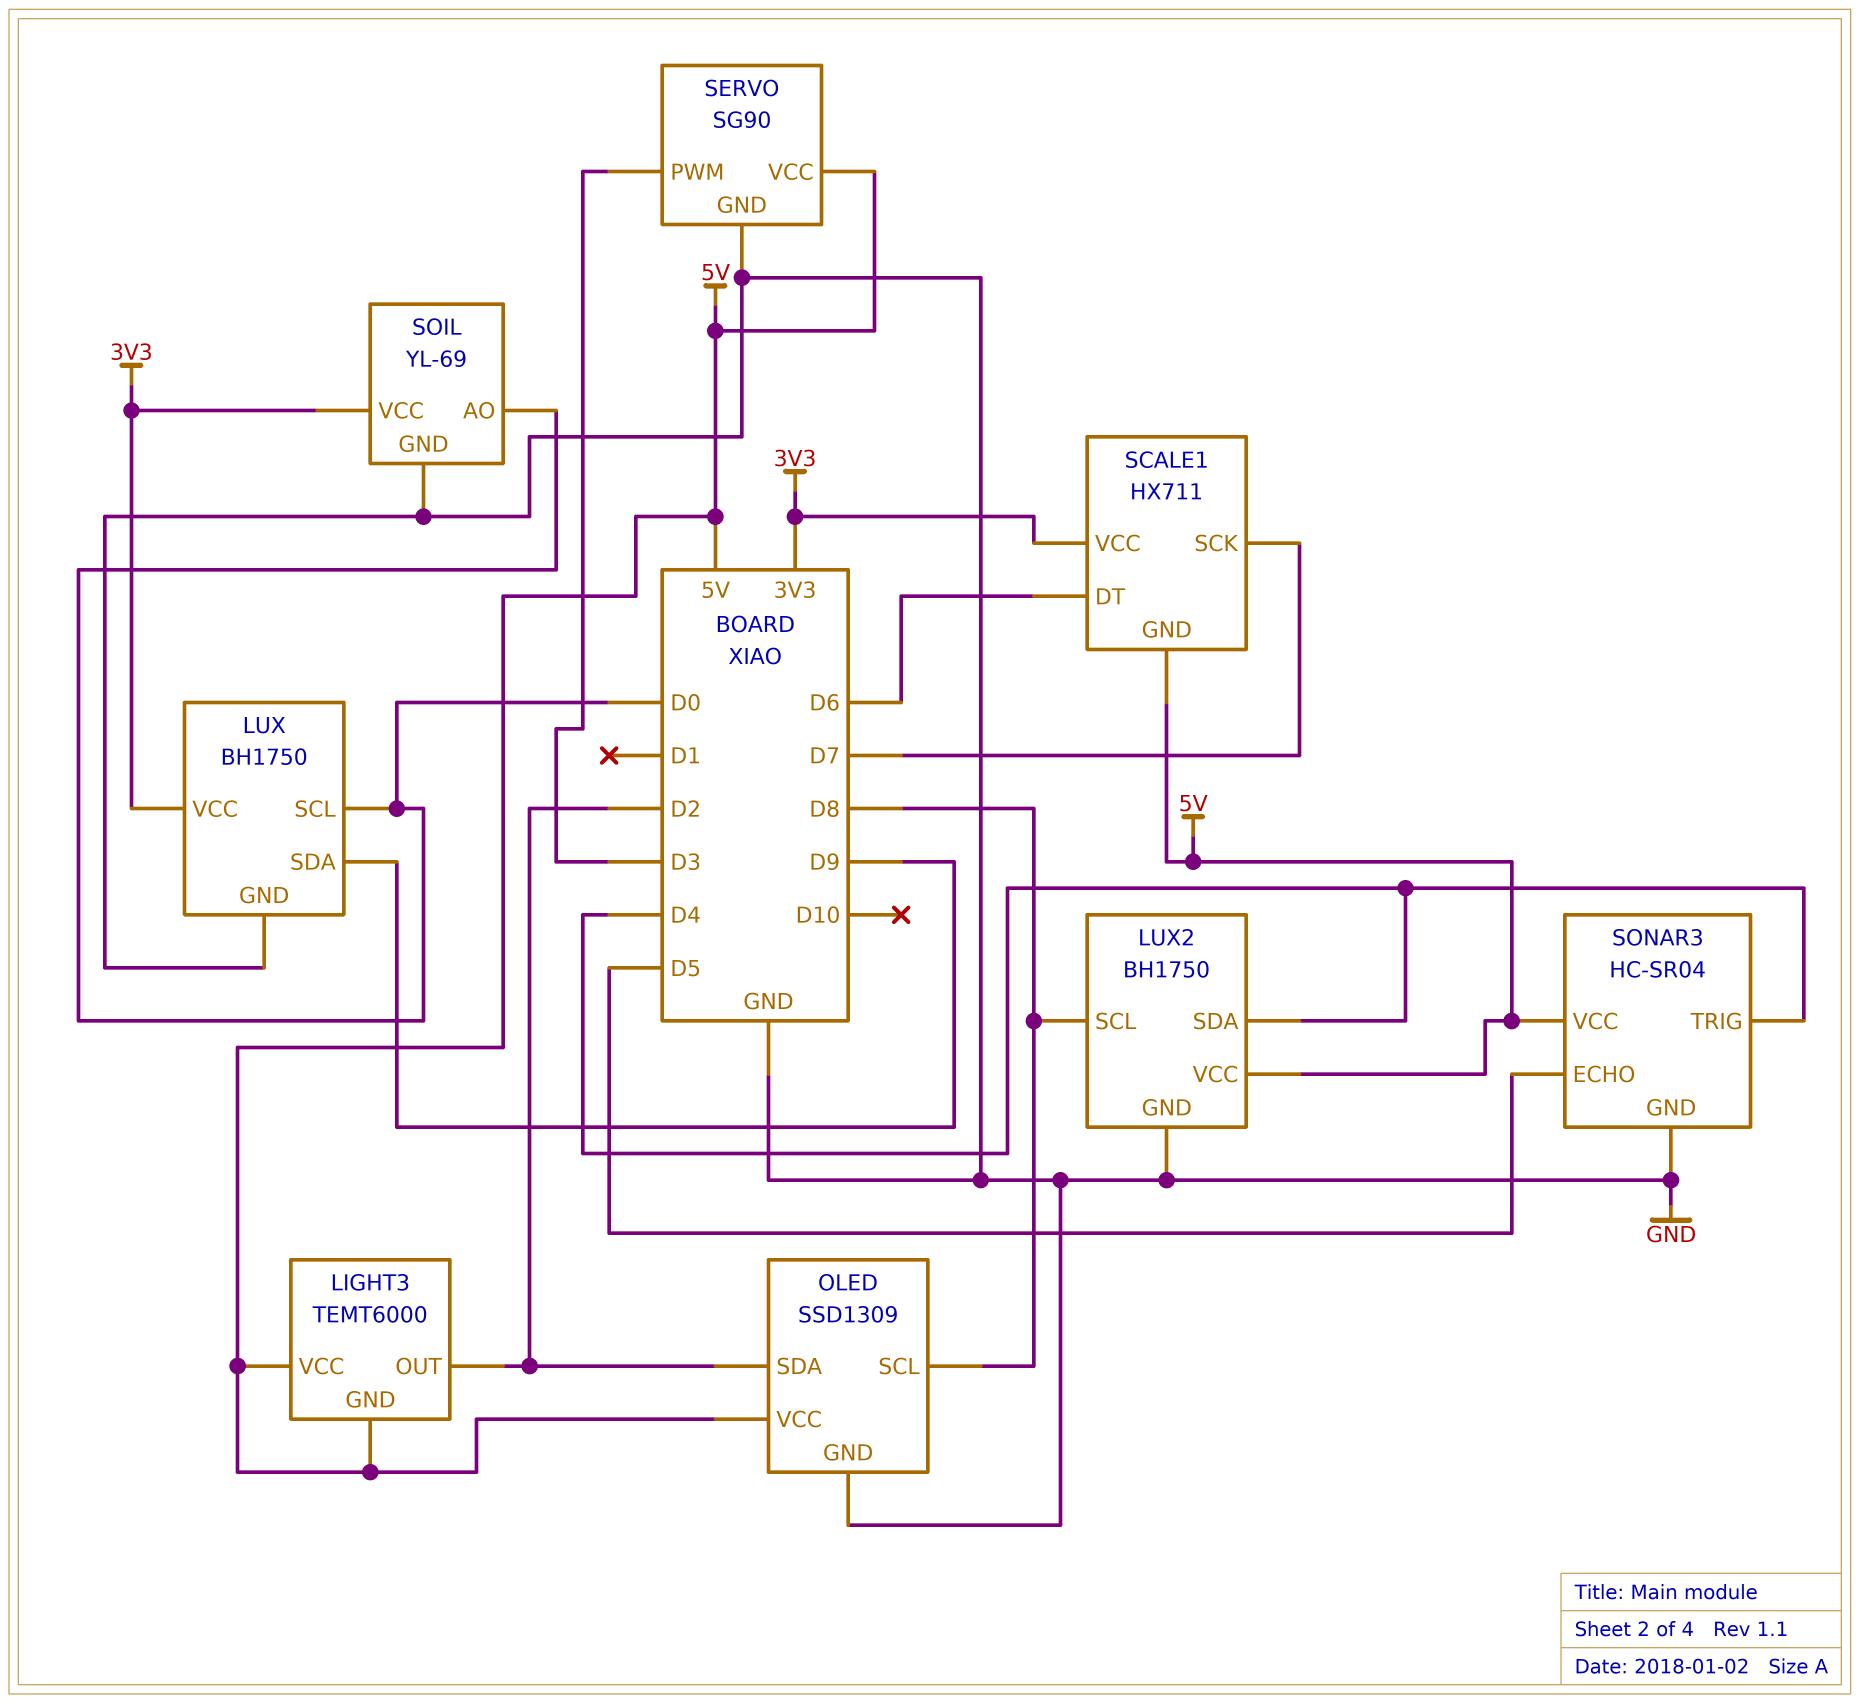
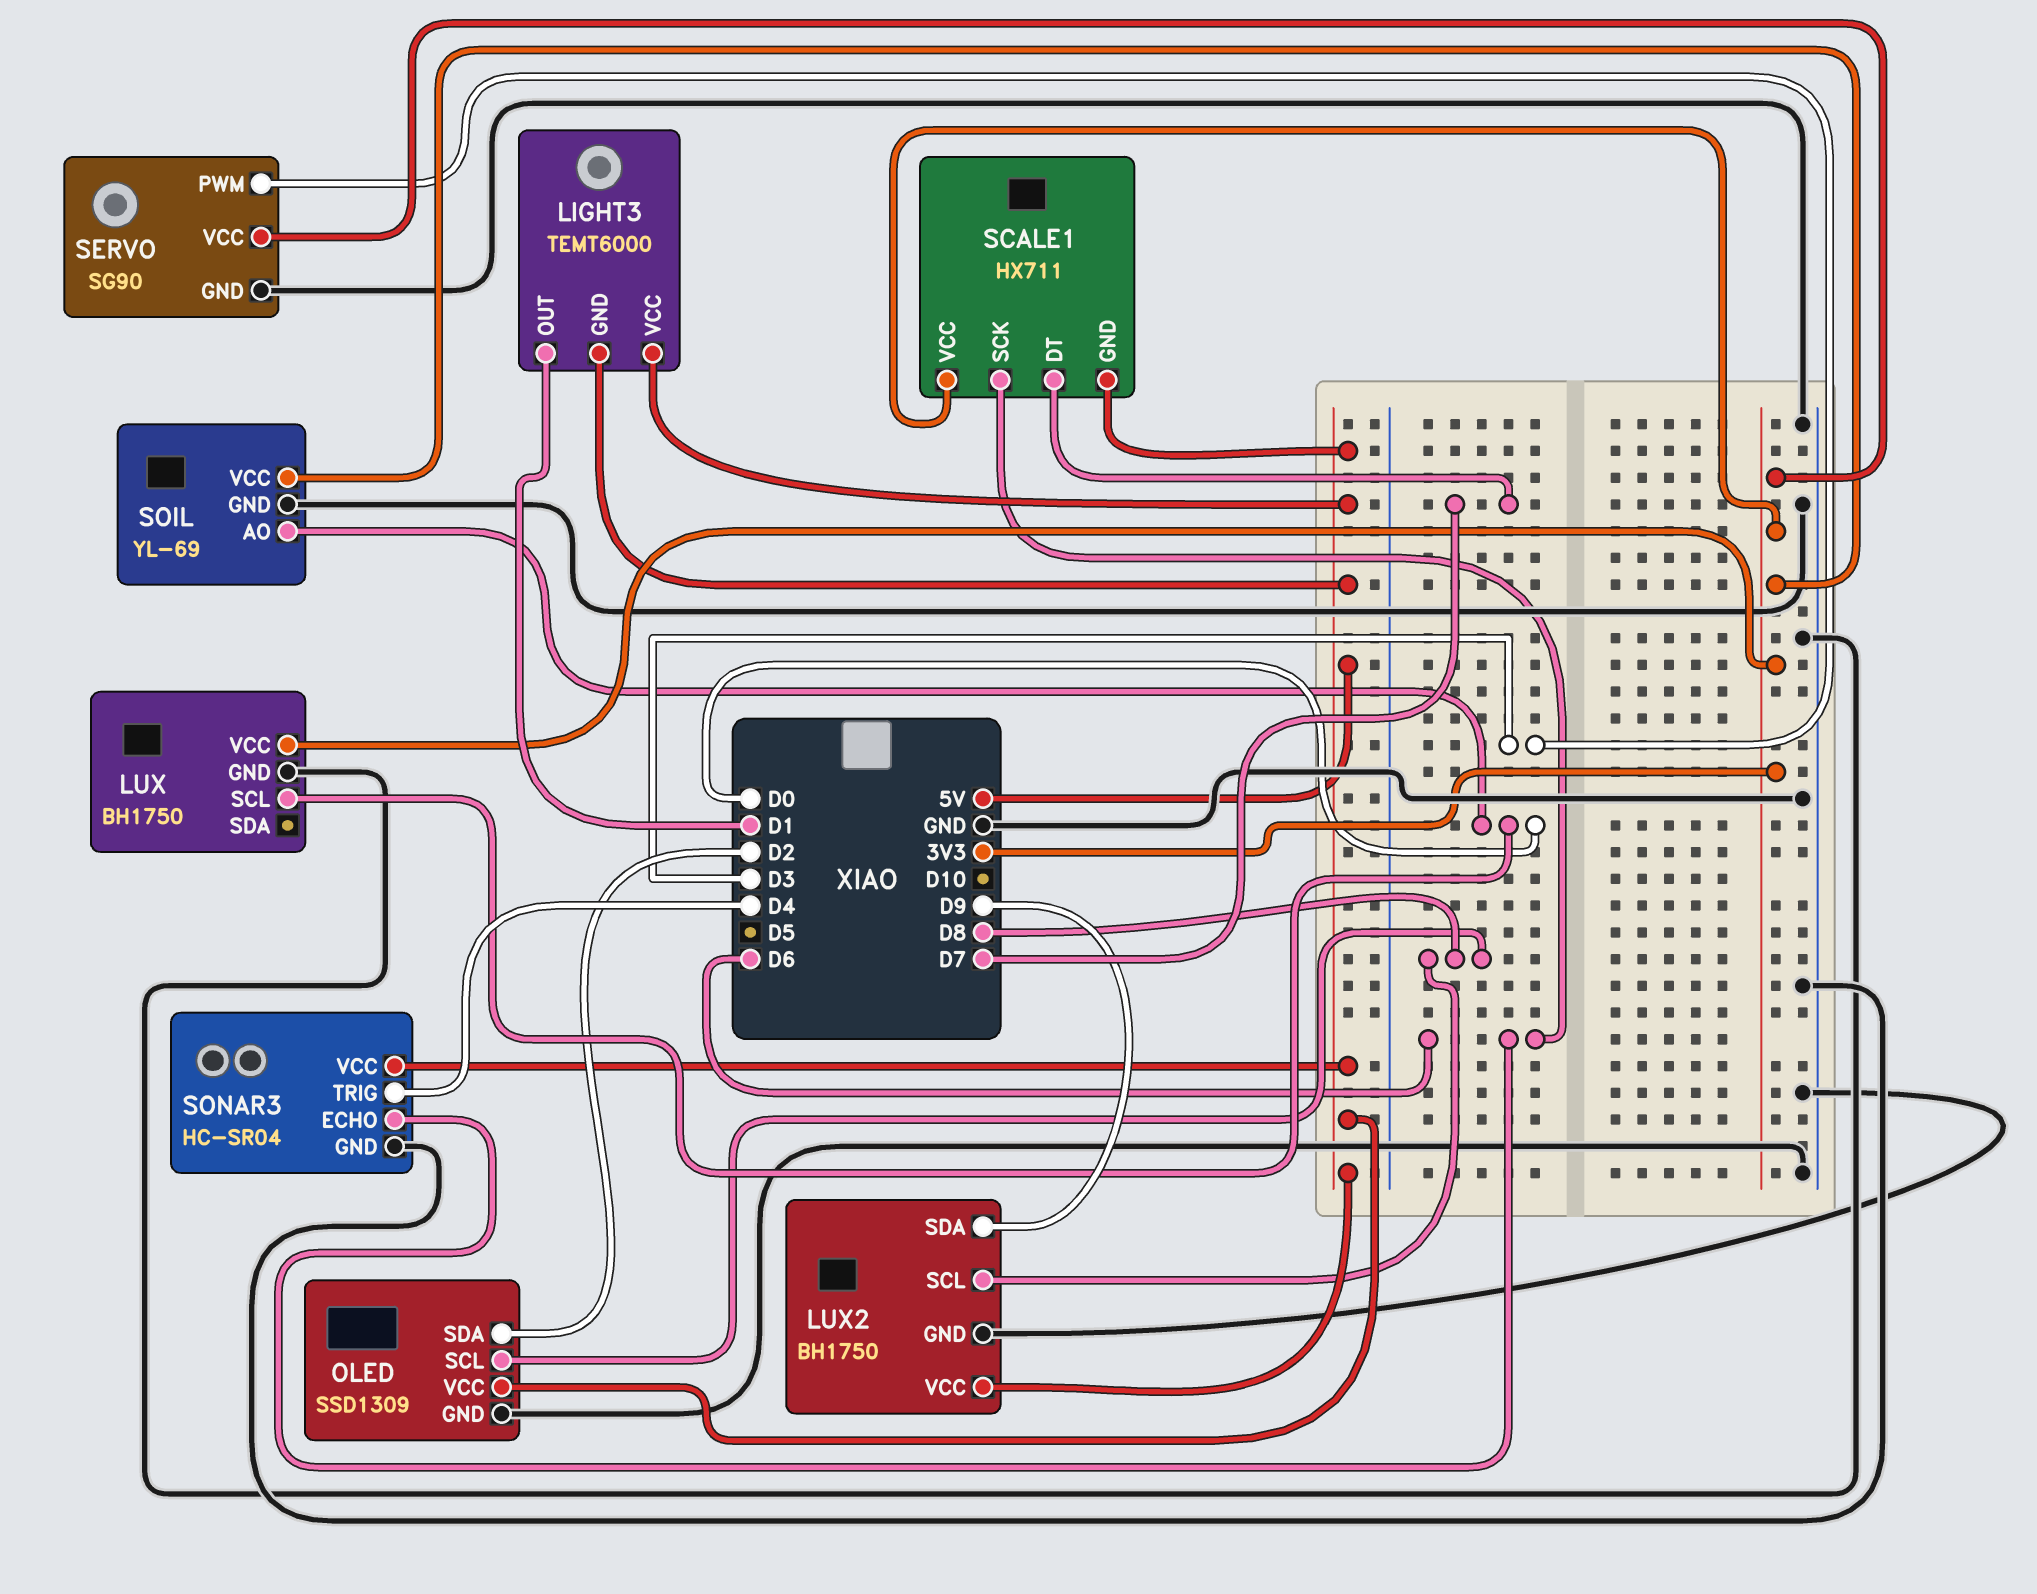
LIGHT3 pin OUT: D2 -> D1
LUX pin SDA: D9 -> none
LUX2 pin SDA: D4 -> D9
SCALE1 pin DT: D6 -> D7
SCALE1 pin SCK: D7 -> D6
SERVO pin VCC: 5V -> 3V3
SONAR3 pin ECHO: D5 -> D6

